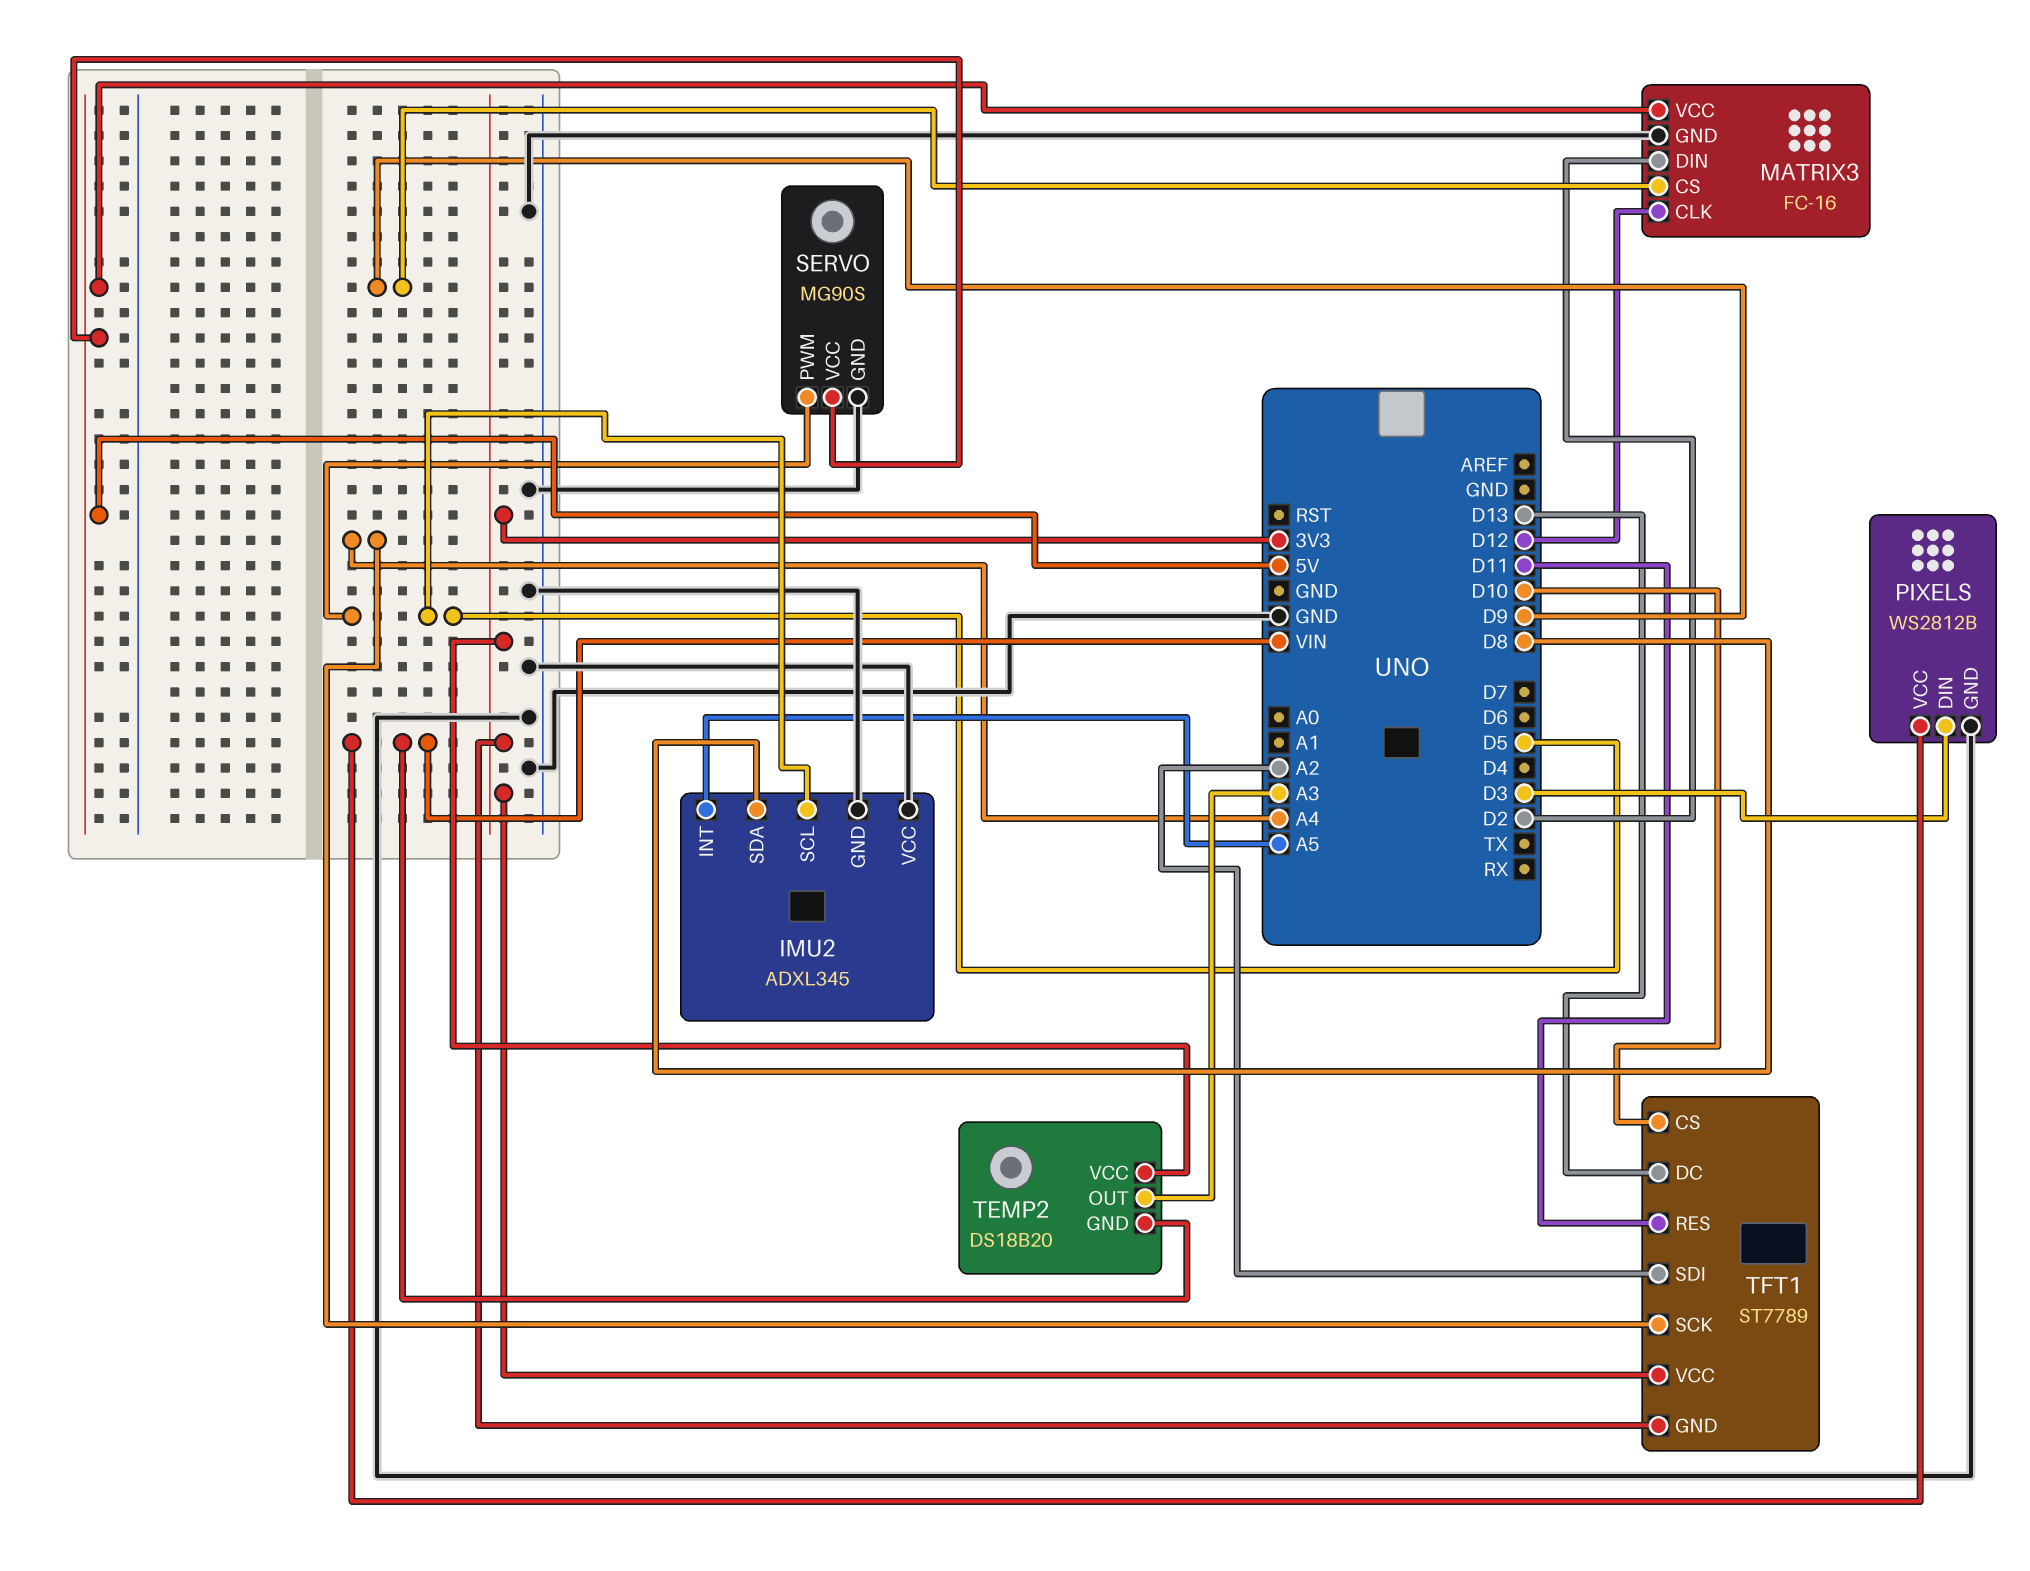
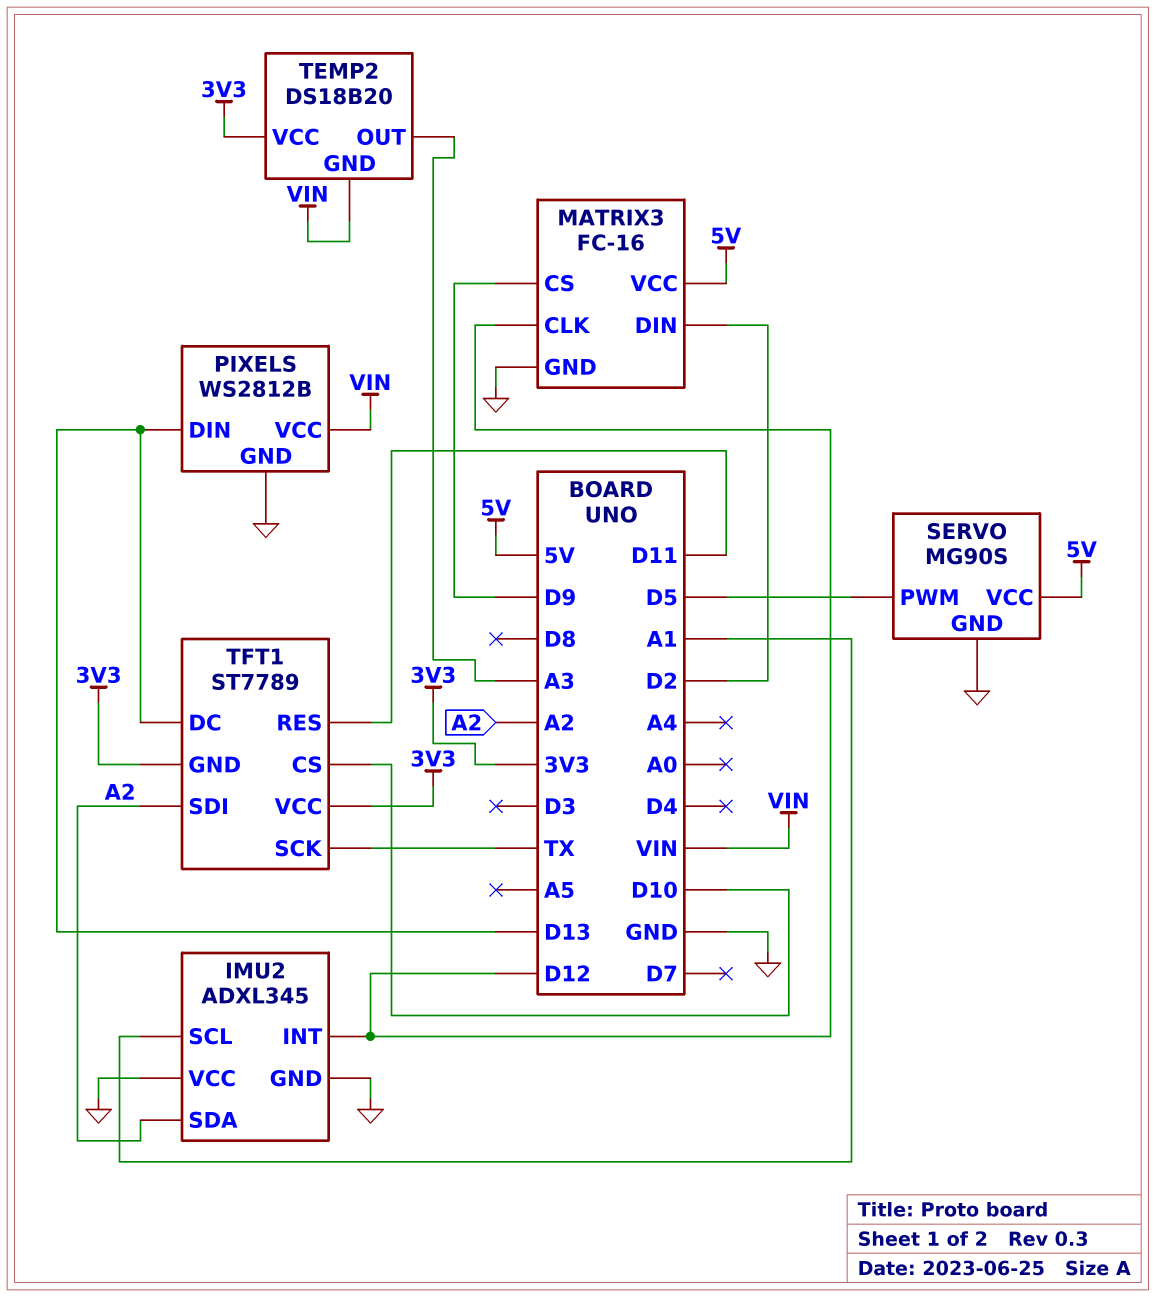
IMU2 pin INT: A5 -> D12
IMU2 pin SCL: D5 -> A1
IMU2 pin SDA: D8 -> A2
PIXELS pin DIN: D3 -> D13
TFT1 pin SCK: A4 -> TX

